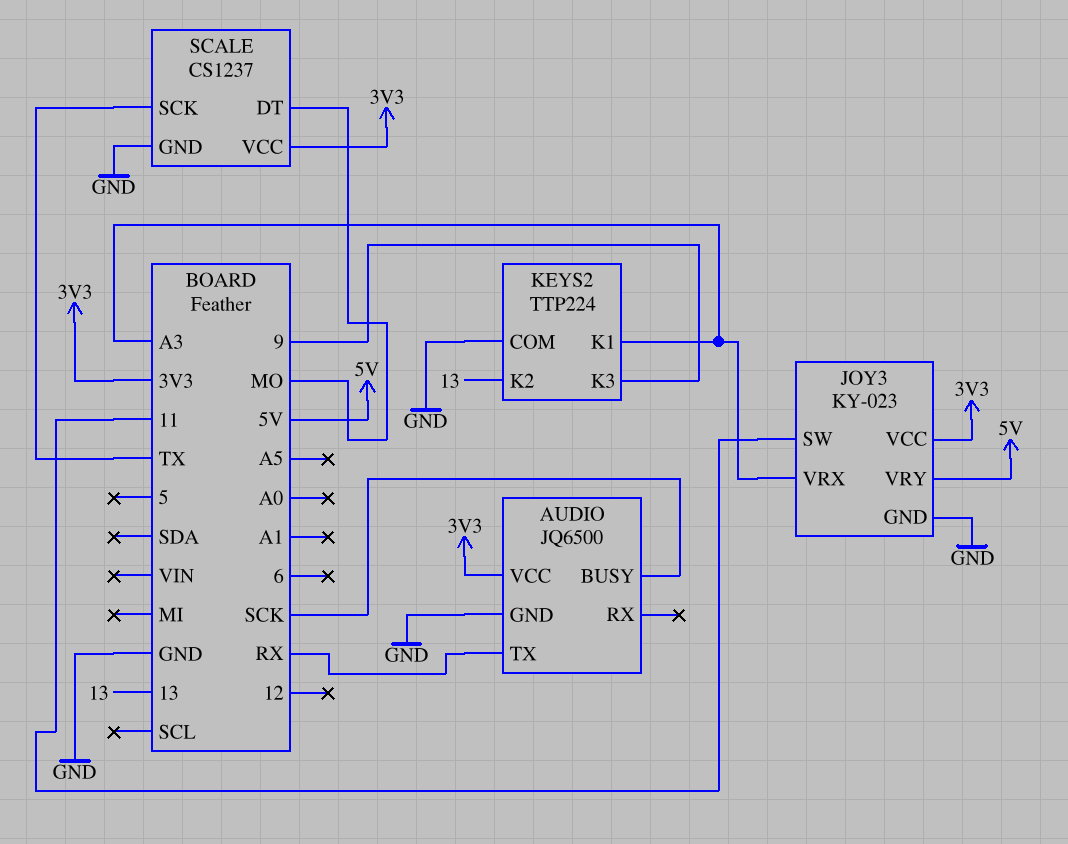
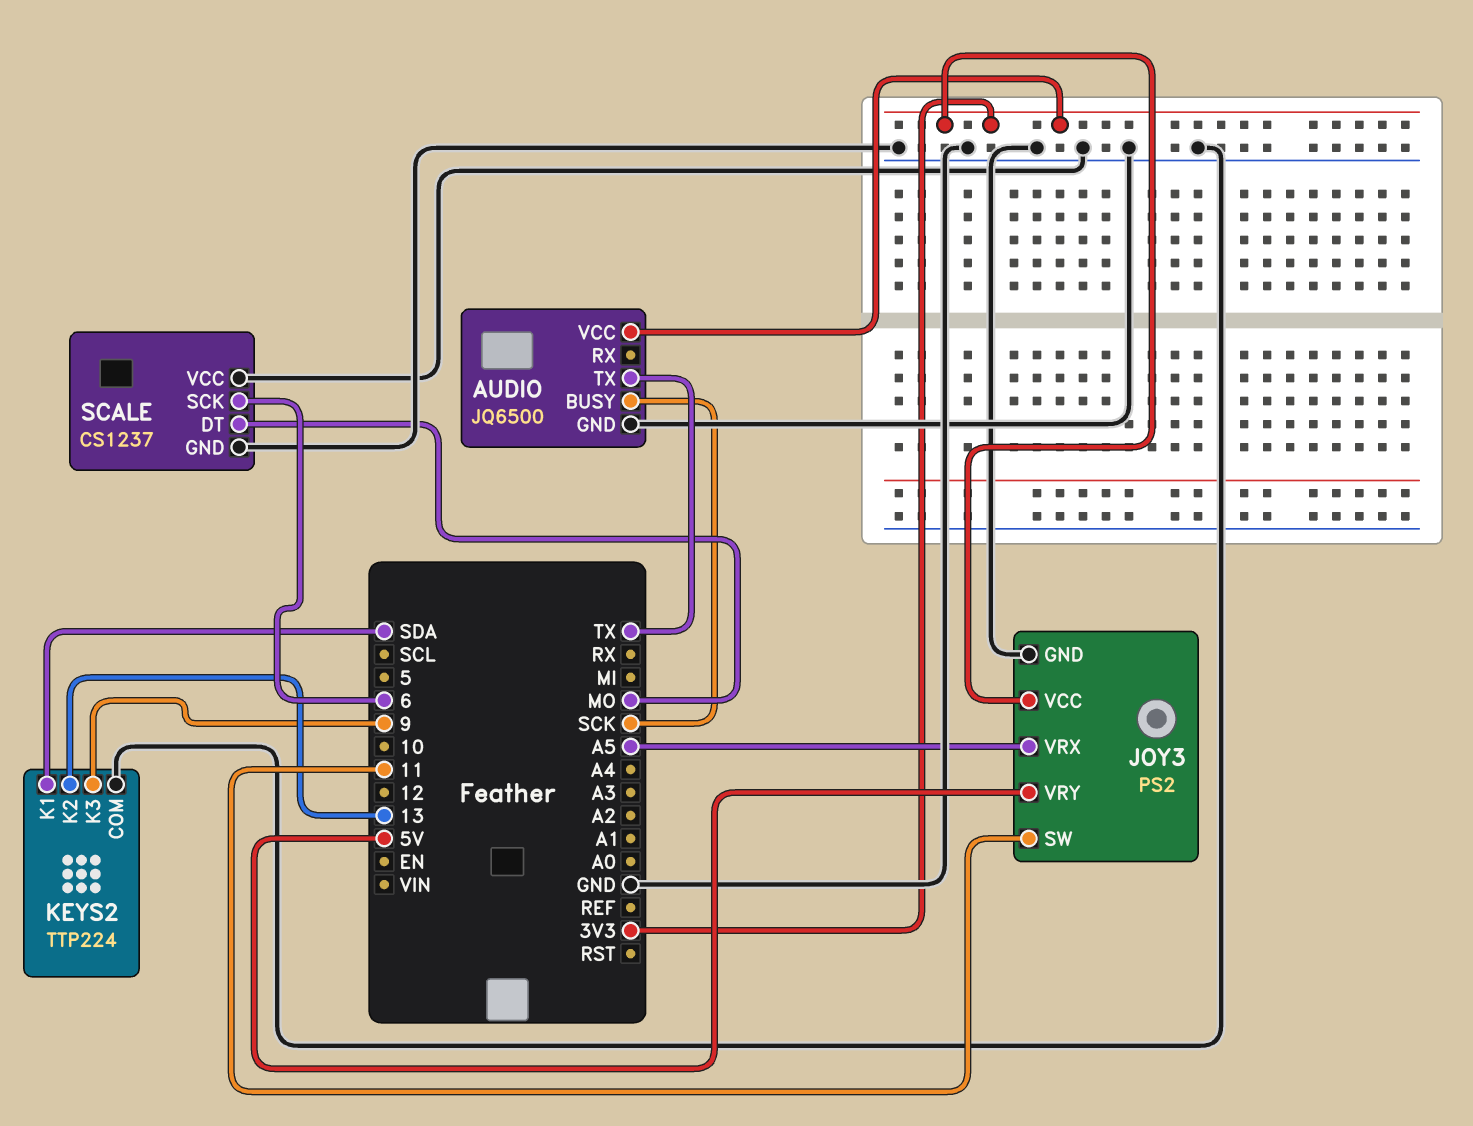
AUDIO pin TX: RX -> TX
JOY3: KY-023 -> PS2
JOY3 pin VRX: A3 -> A5
KEYS2 pin K1: A3 -> SDA
SCALE pin SCK: TX -> 6
SCALE pin VCC: 3V3 -> GND

